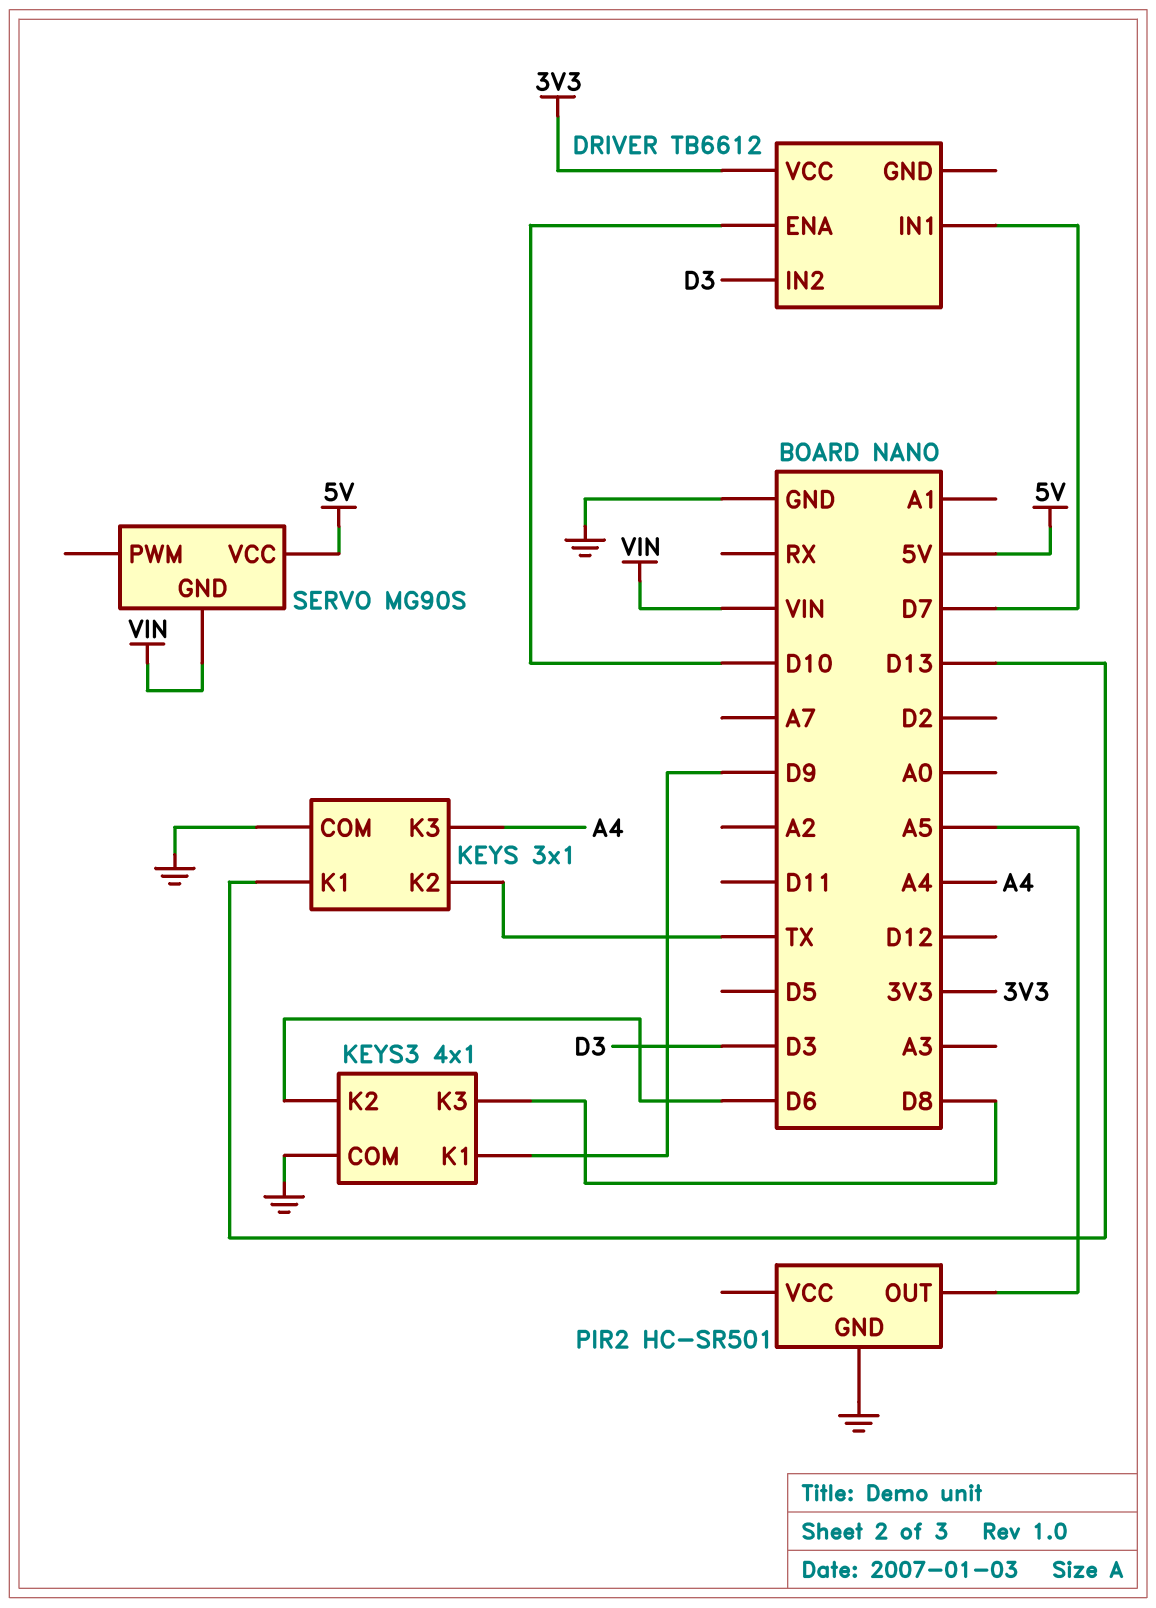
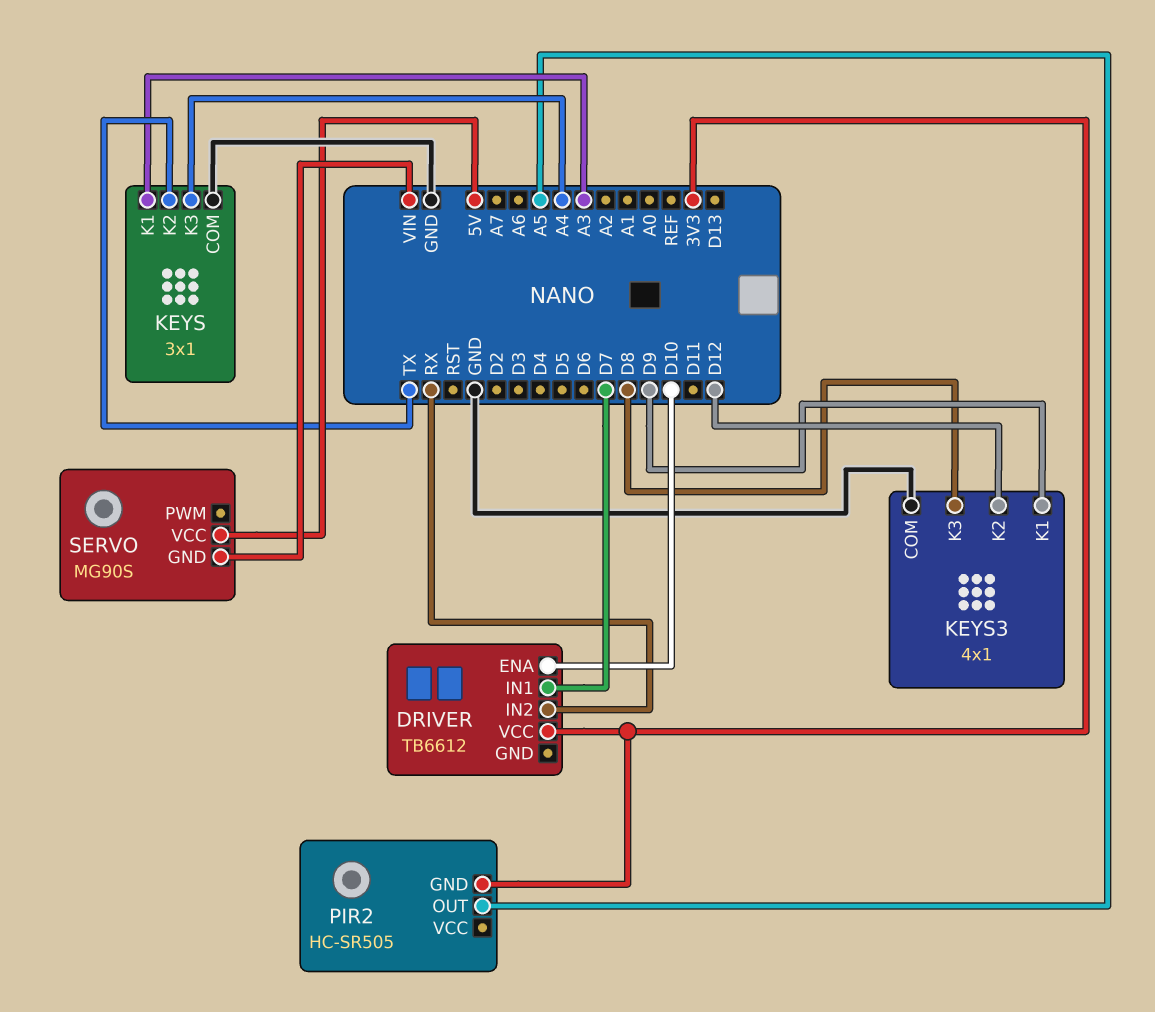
DRIVER pin IN2: D3 -> RX
KEYS pin K1: D13 -> A3
KEYS3 pin K2: D6 -> D12
PIR2: HC-SR501 -> HC-SR505
PIR2 pin GND: GND -> 3V3

